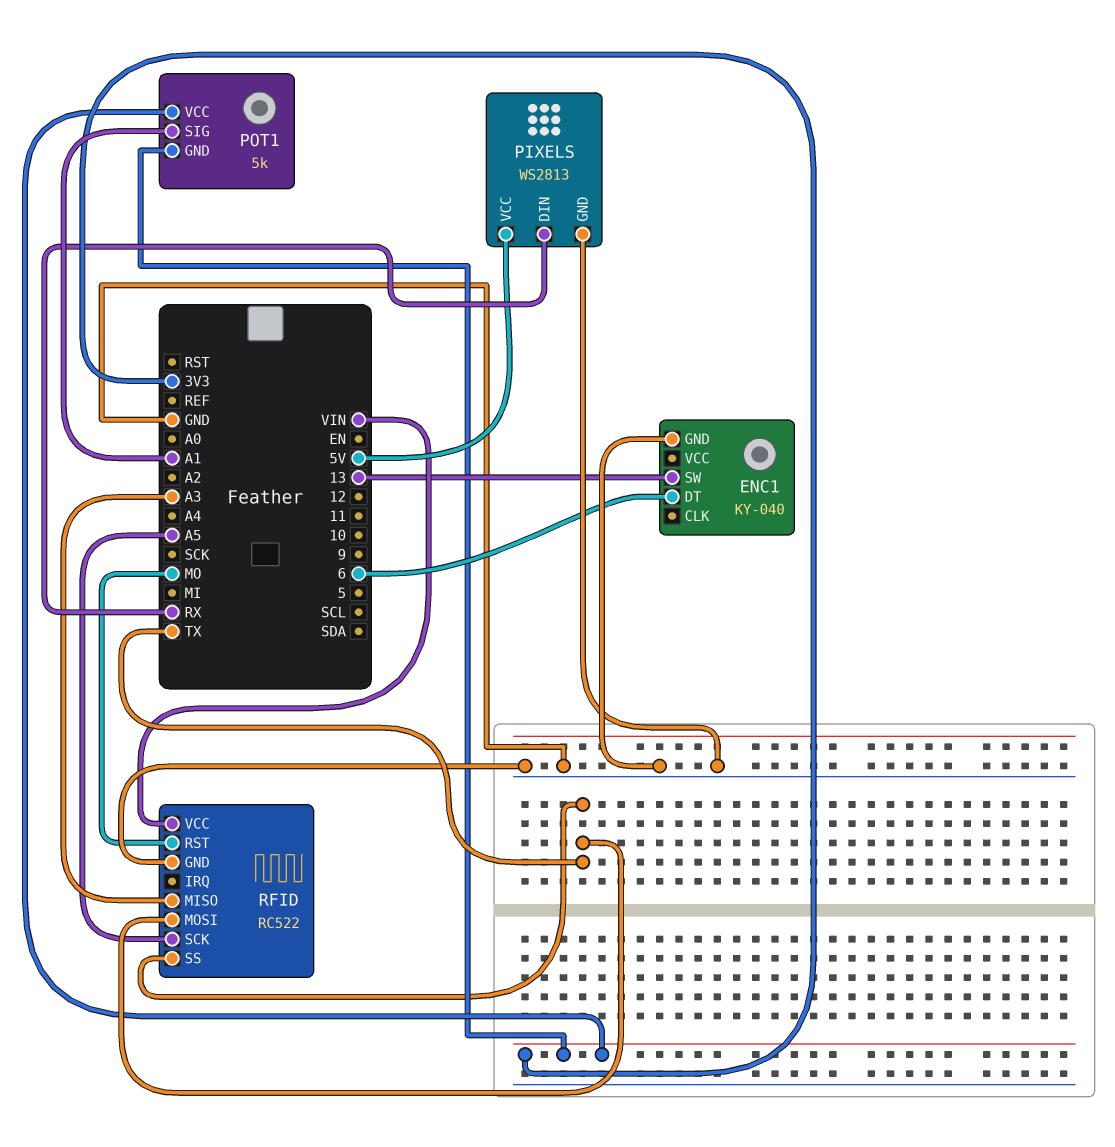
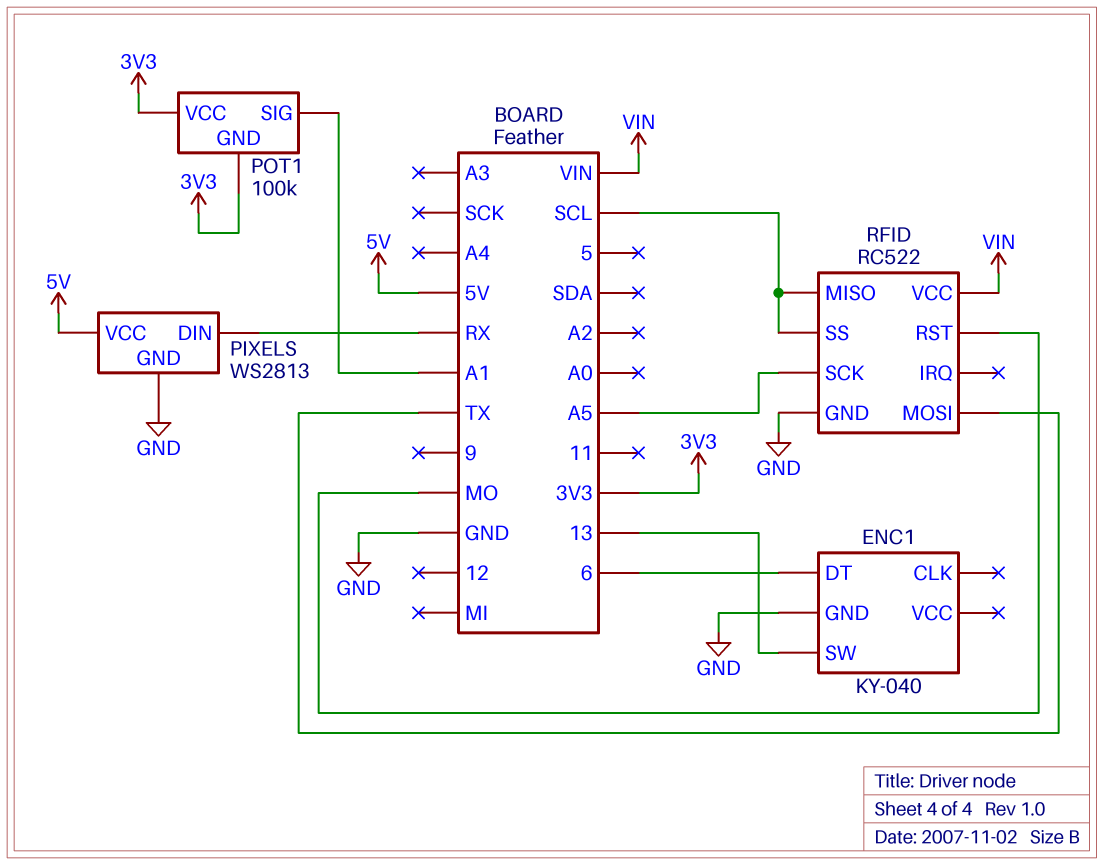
POT1: 5k -> 100k
RFID pin MISO: A3 -> SCL
RFID pin SS: TX -> SCL

